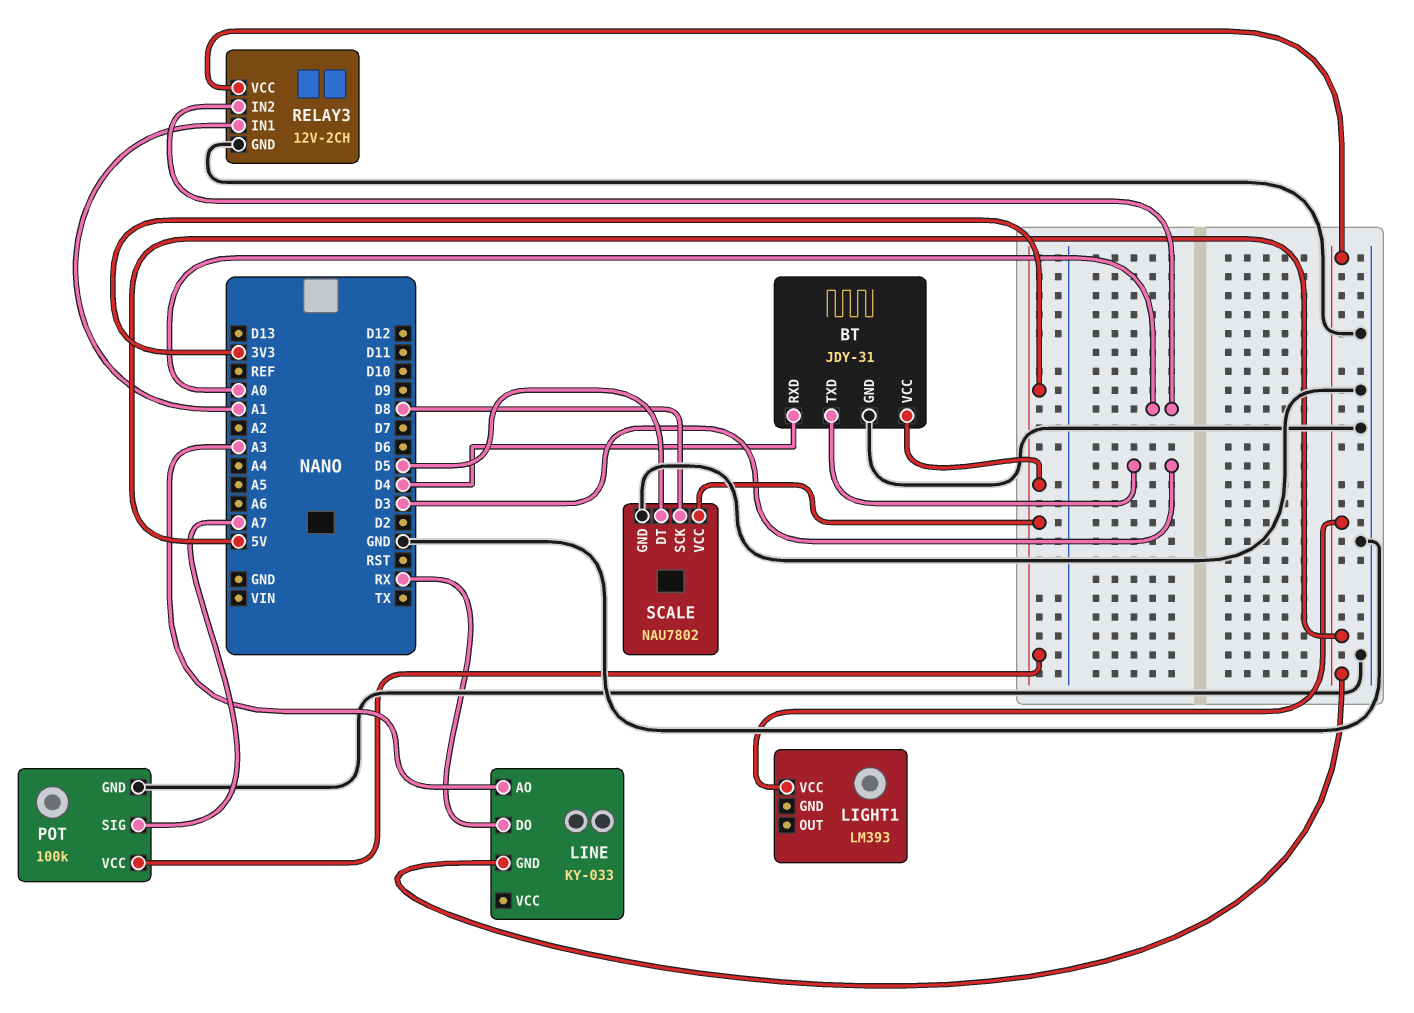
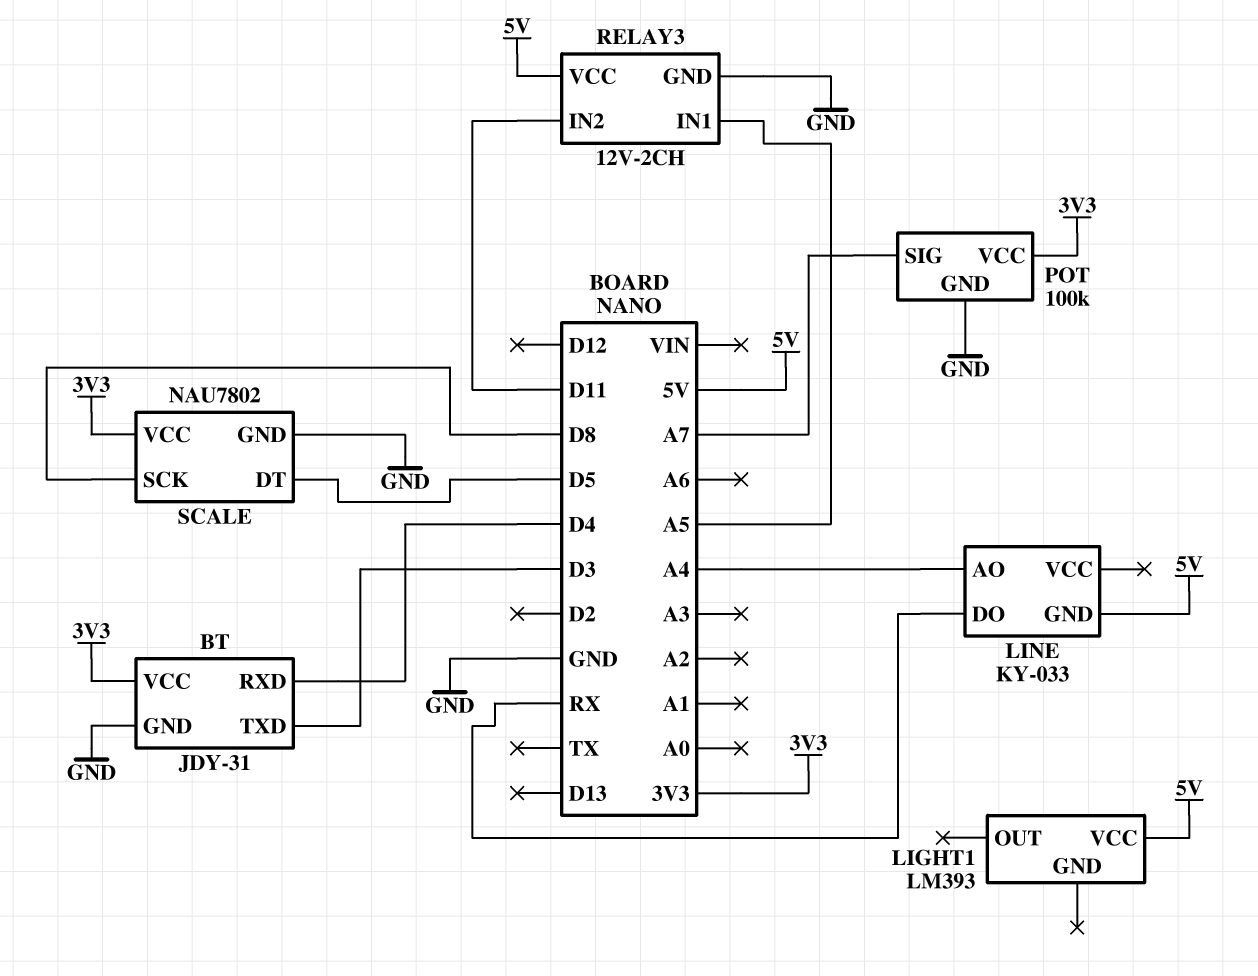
LINE pin AO: A3 -> A4
RELAY3 pin IN1: A1 -> A5
RELAY3 pin IN2: A0 -> D11

